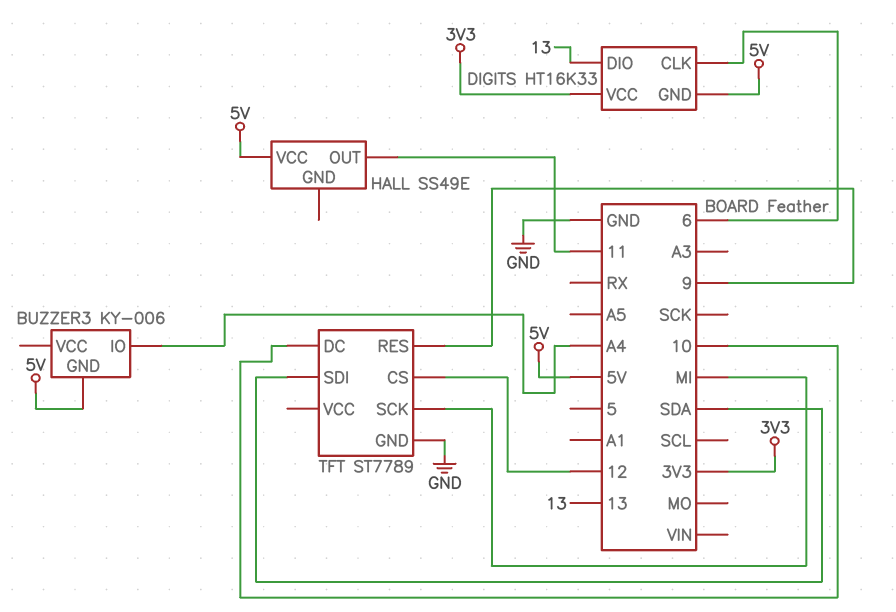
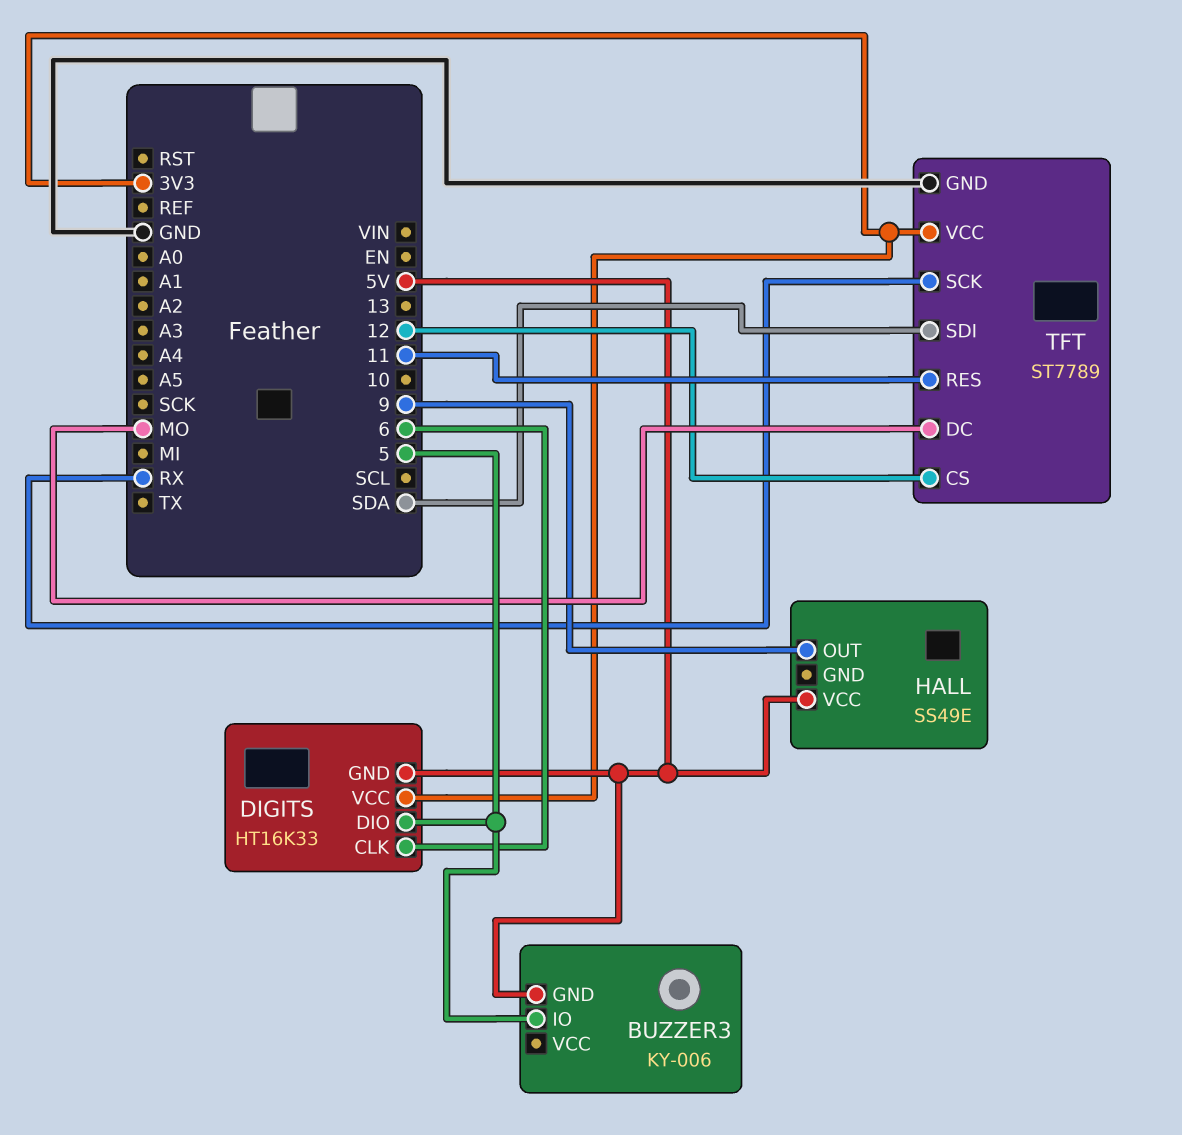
BUZZER3 pin IO: A4 -> 5
DIGITS pin DIO: 13 -> 5
HALL pin OUT: 11 -> 9
TFT pin DC: 10 -> MO
TFT pin RES: 9 -> 11
TFT pin SCK: MI -> RX
TFT pin VCC: none -> 3V3

